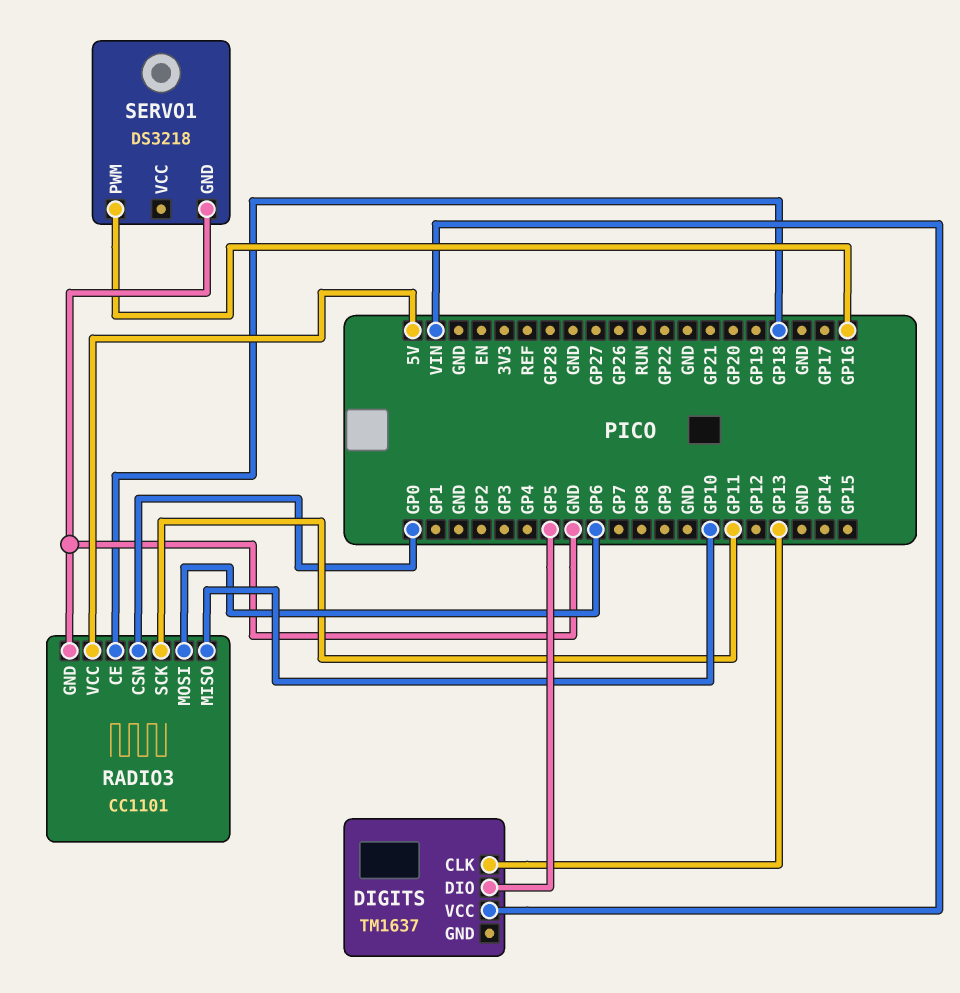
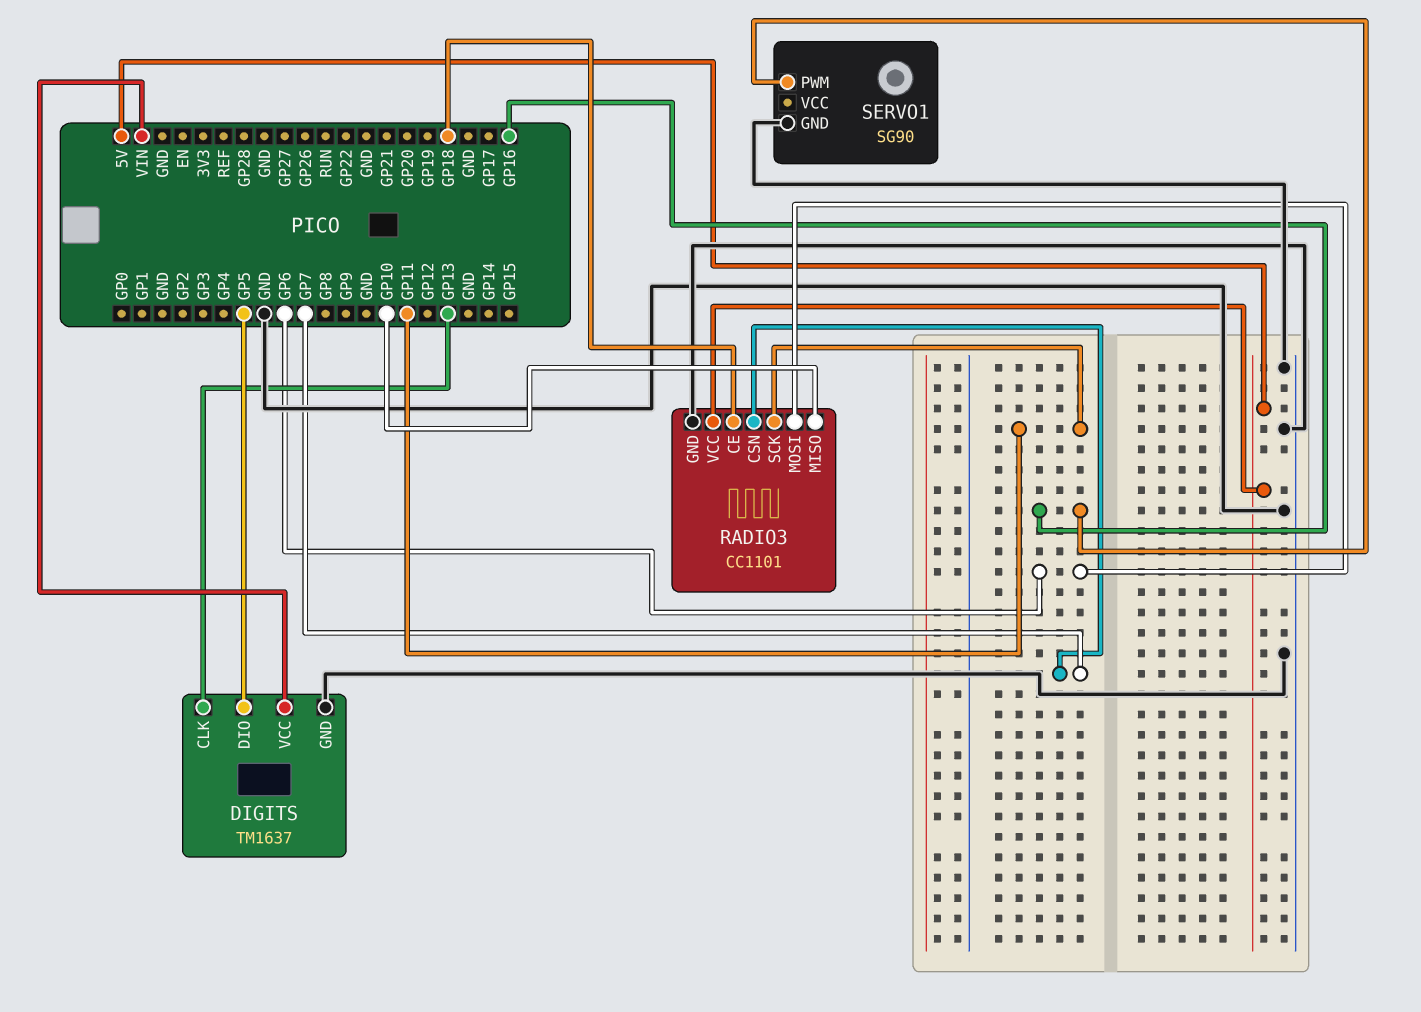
DIGITS pin GND: none -> GND
RADIO3 pin CSN: GP0 -> GP7
SERVO1: DS3218 -> SG90

